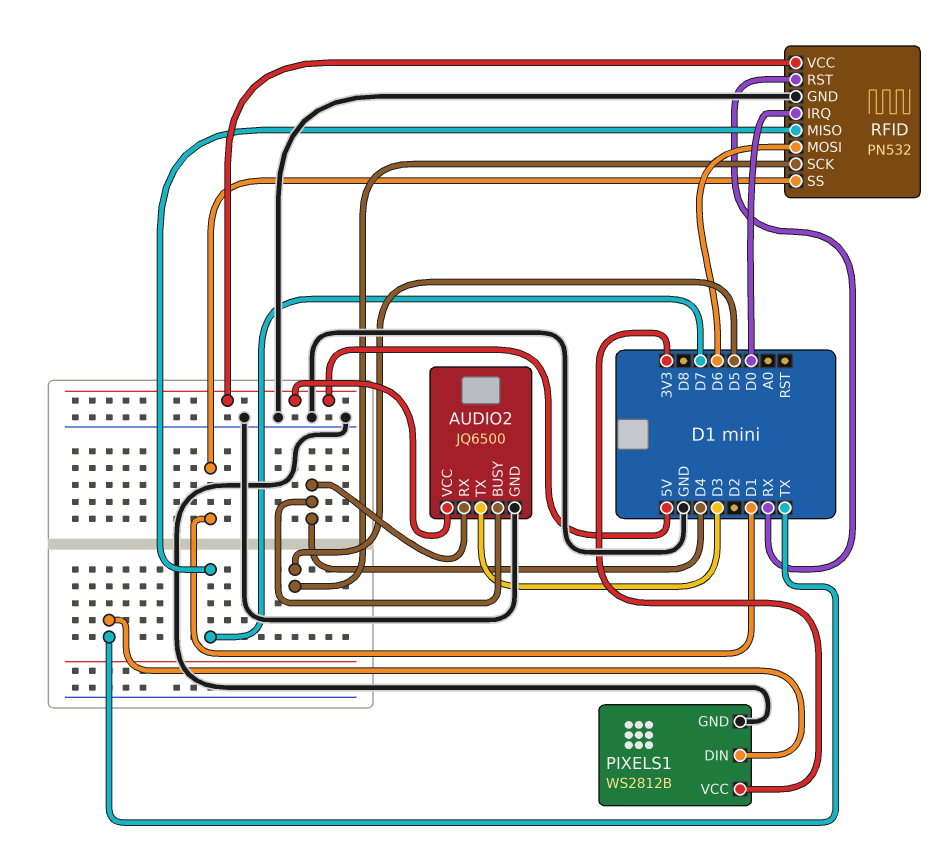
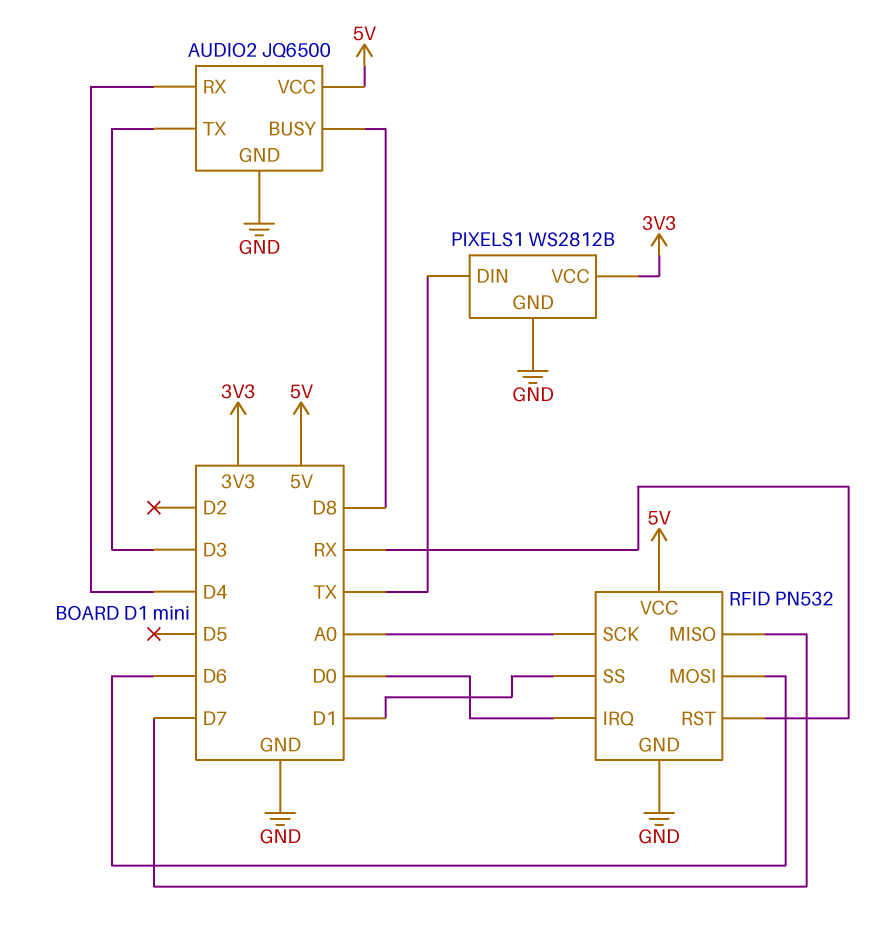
AUDIO2 pin BUSY: D4 -> D8
RFID pin SCK: D5 -> A0

